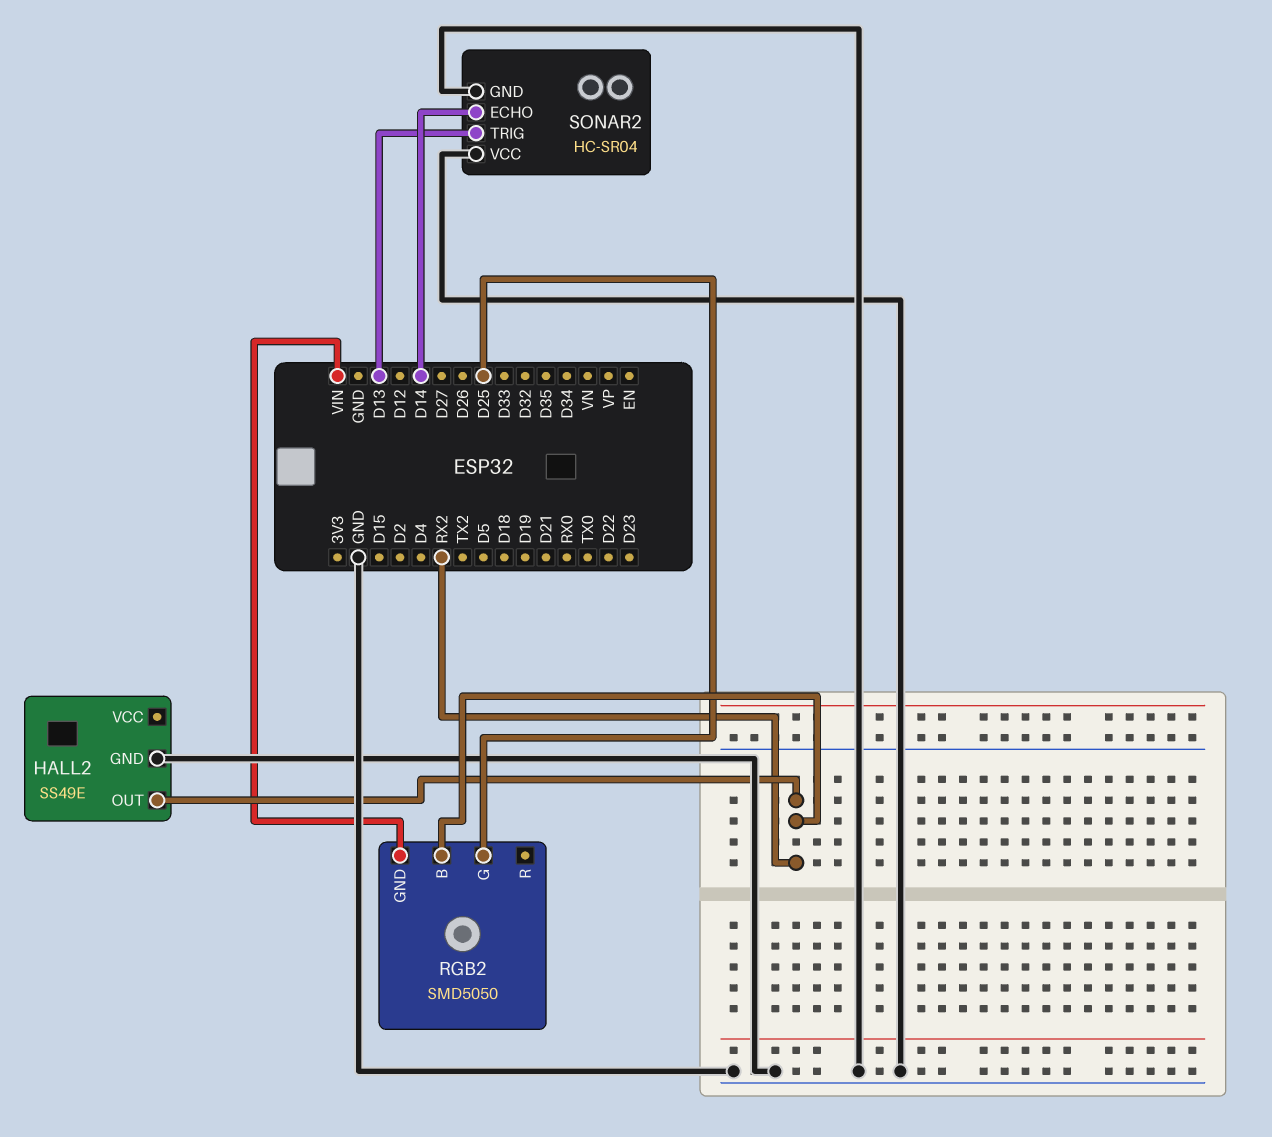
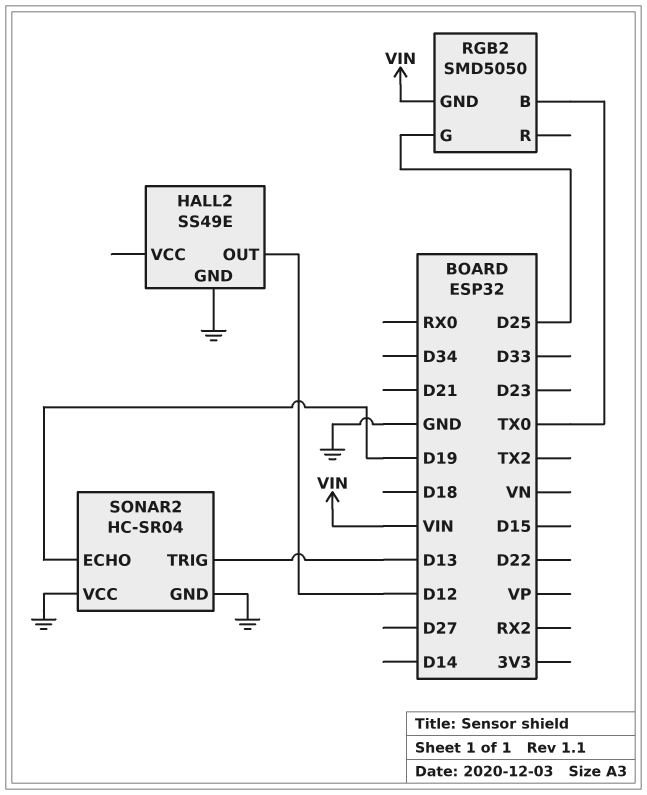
HALL2 pin OUT: RX2 -> D12
RGB2 pin B: RX2 -> TX0
SONAR2 pin ECHO: D14 -> D19

